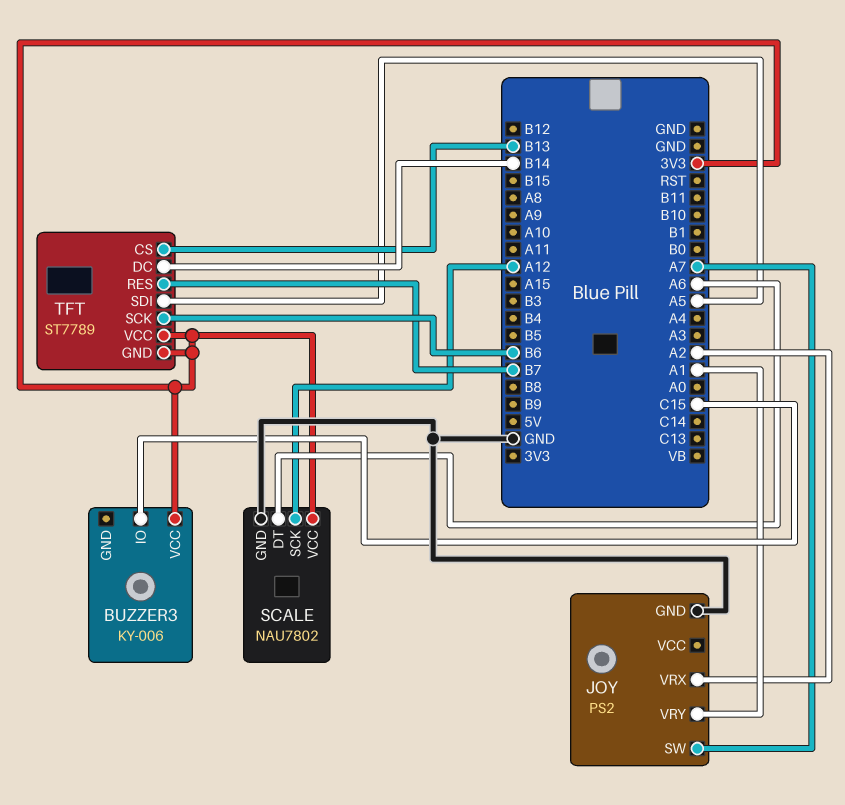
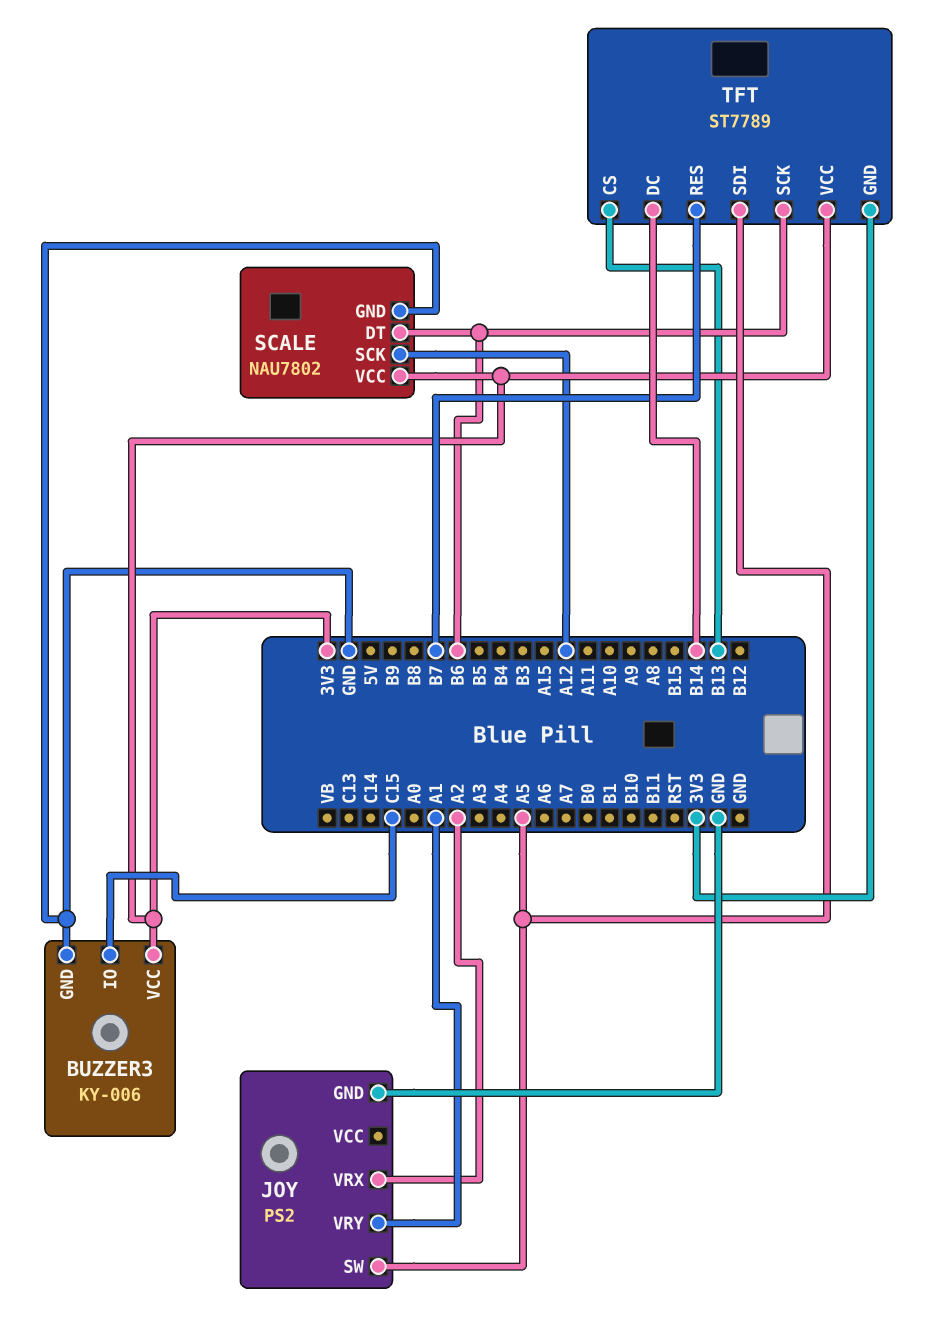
BUZZER3 pin GND: none -> GND
JOY pin SW: A7 -> A5
SCALE pin DT: A6 -> B6

